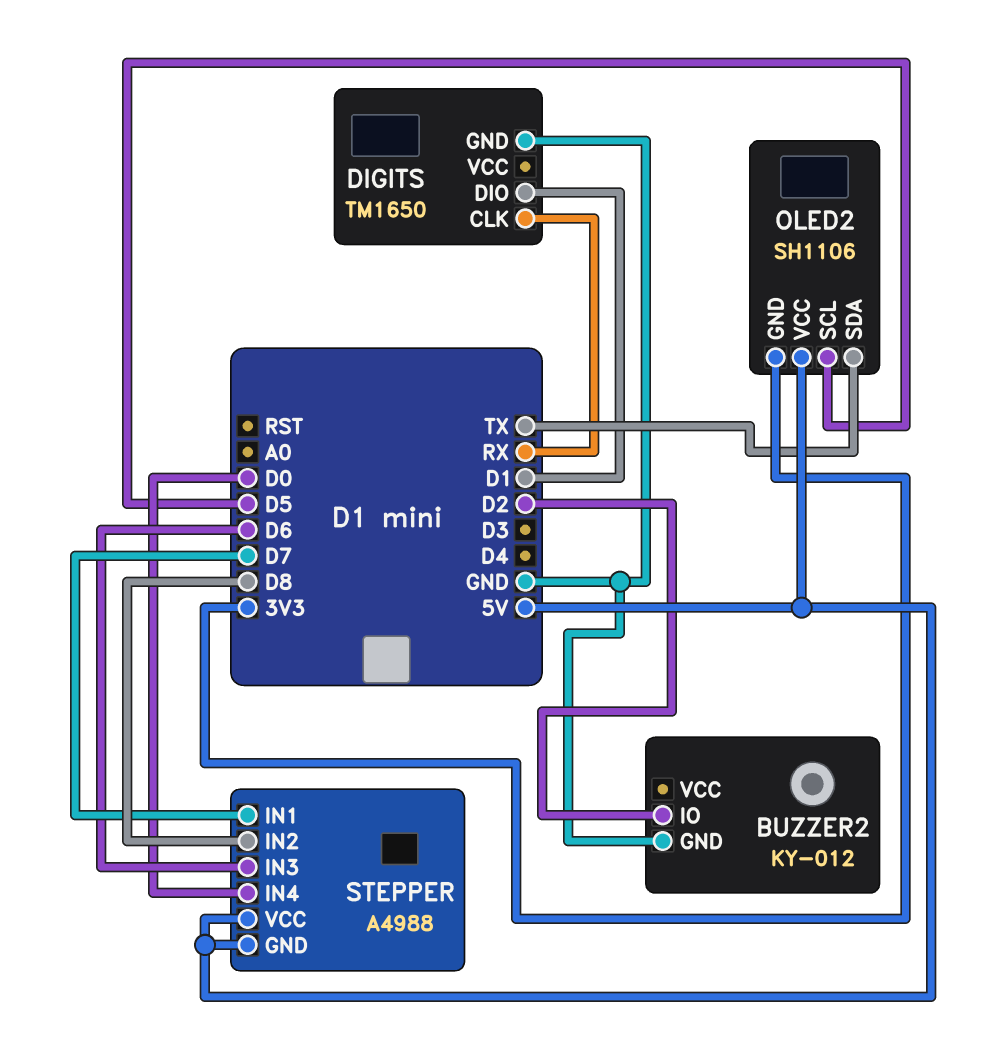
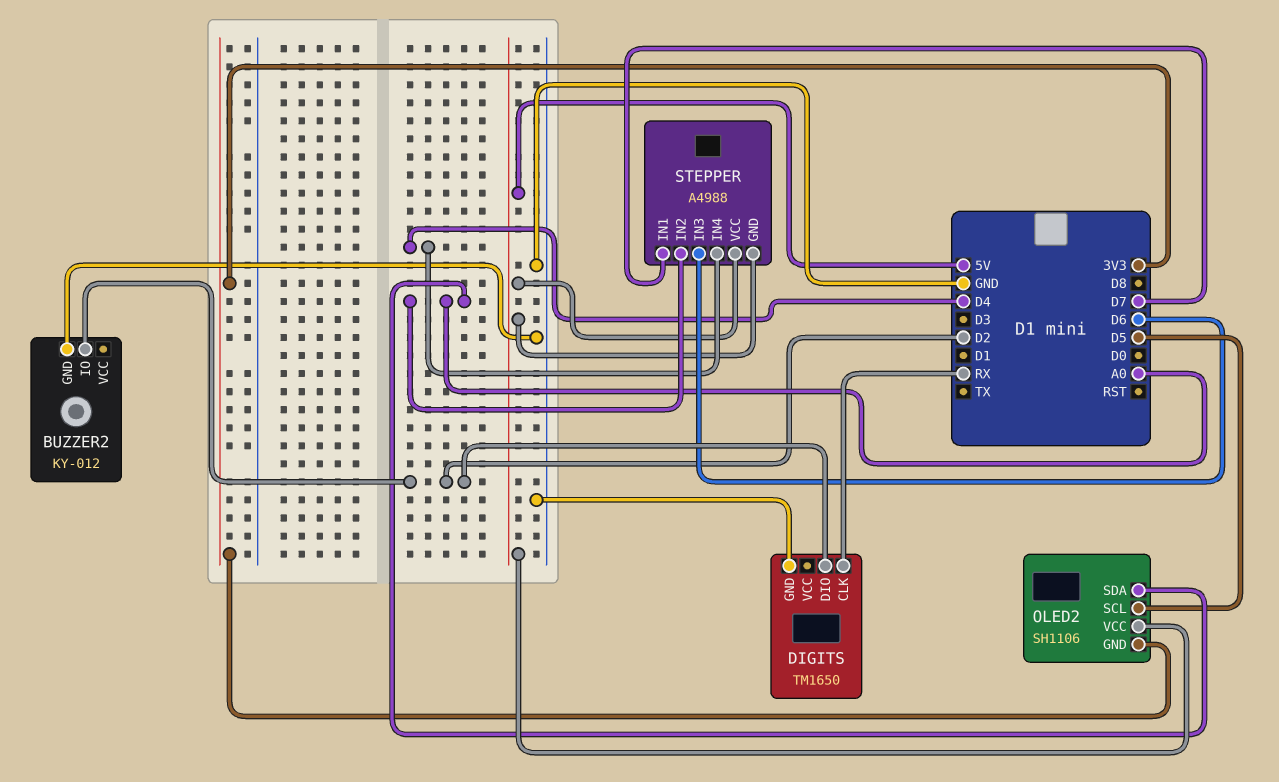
DIGITS pin DIO: D1 -> D2
OLED2 pin SDA: TX -> A0
STEPPER pin IN2: D8 -> A0
STEPPER pin IN4: D0 -> D4

